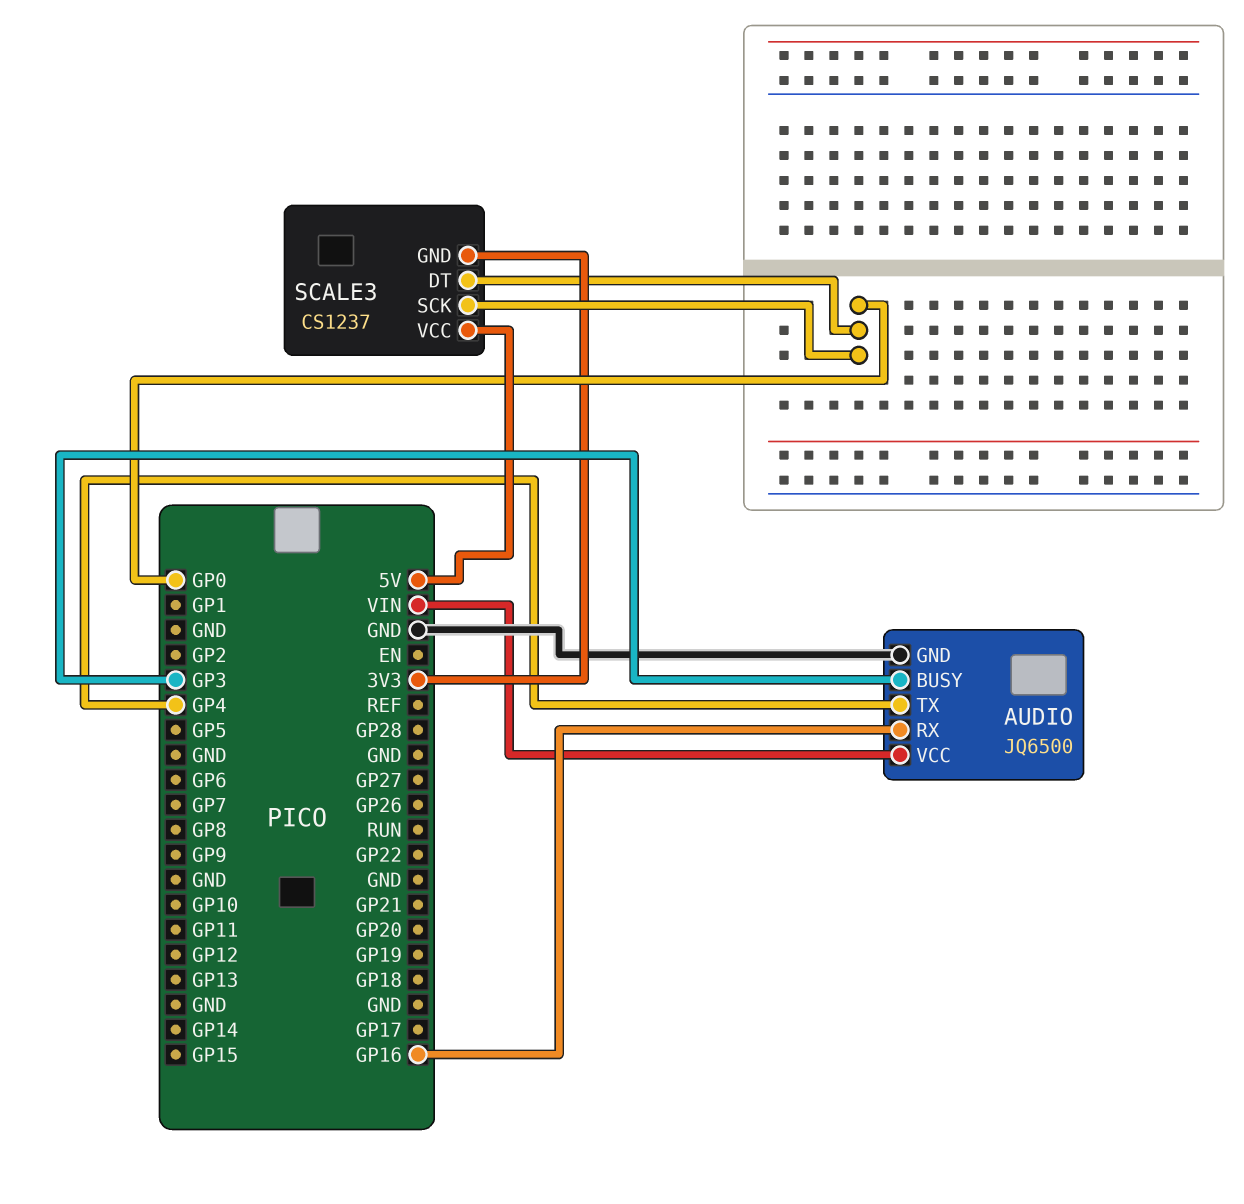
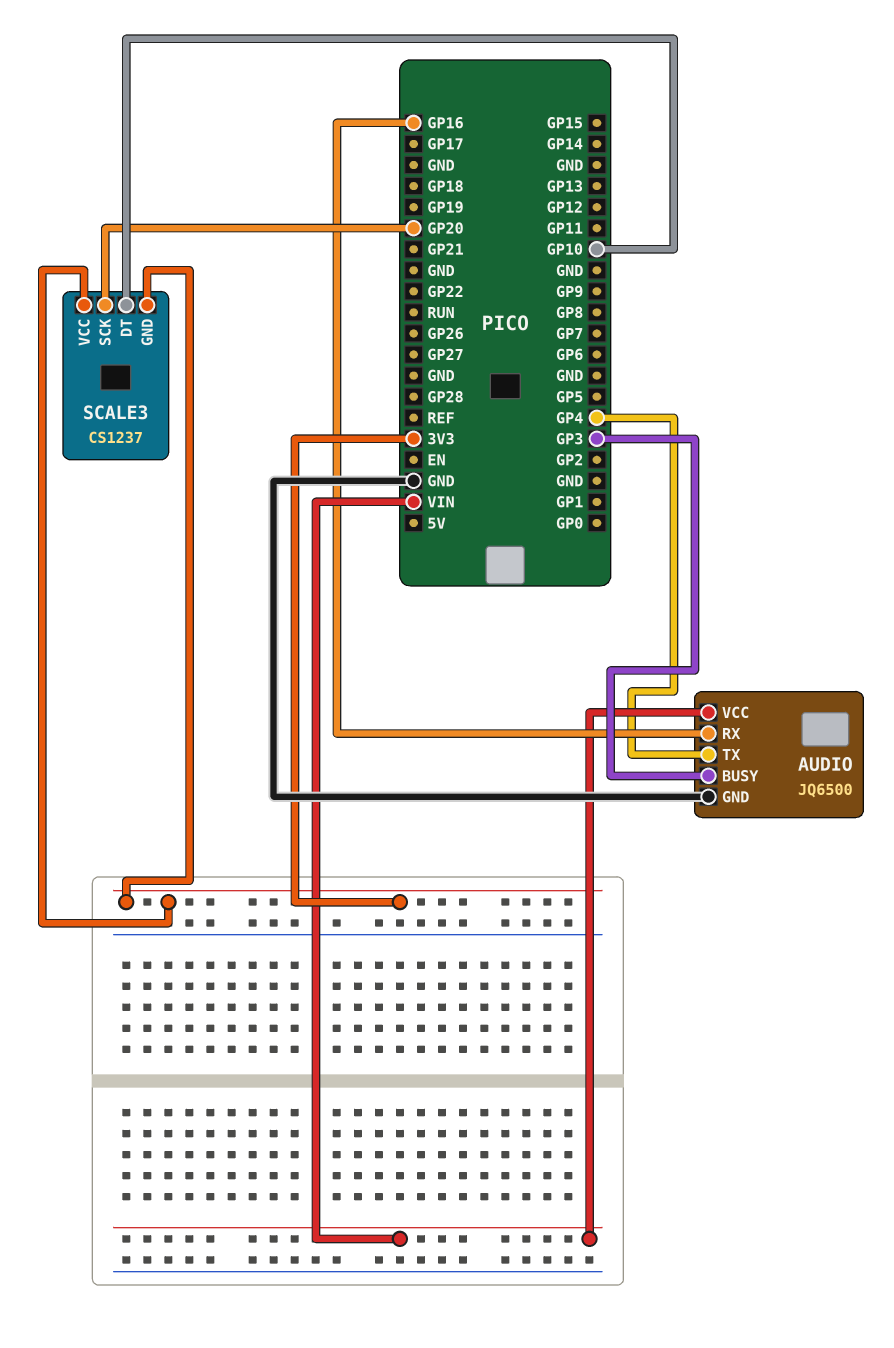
SCALE3 pin DT: GP0 -> GP10
SCALE3 pin SCK: GP0 -> GP20
SCALE3 pin VCC: 5V -> 3V3

